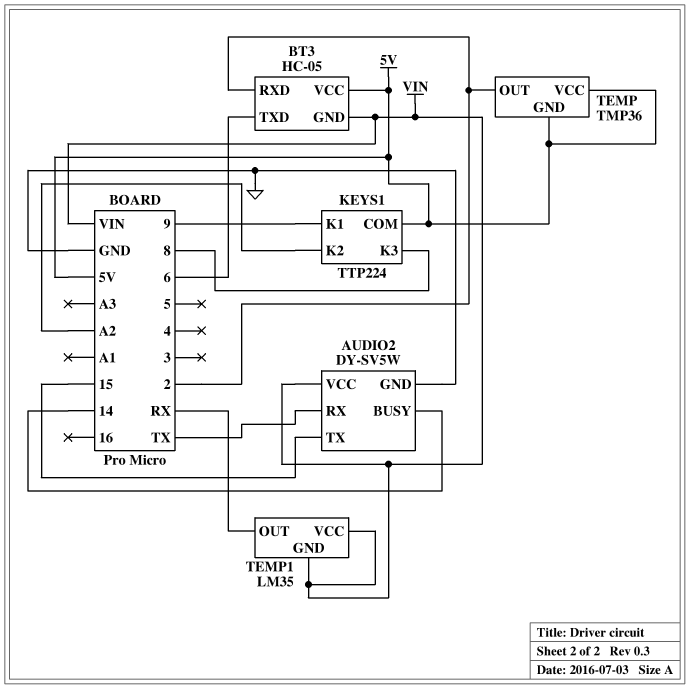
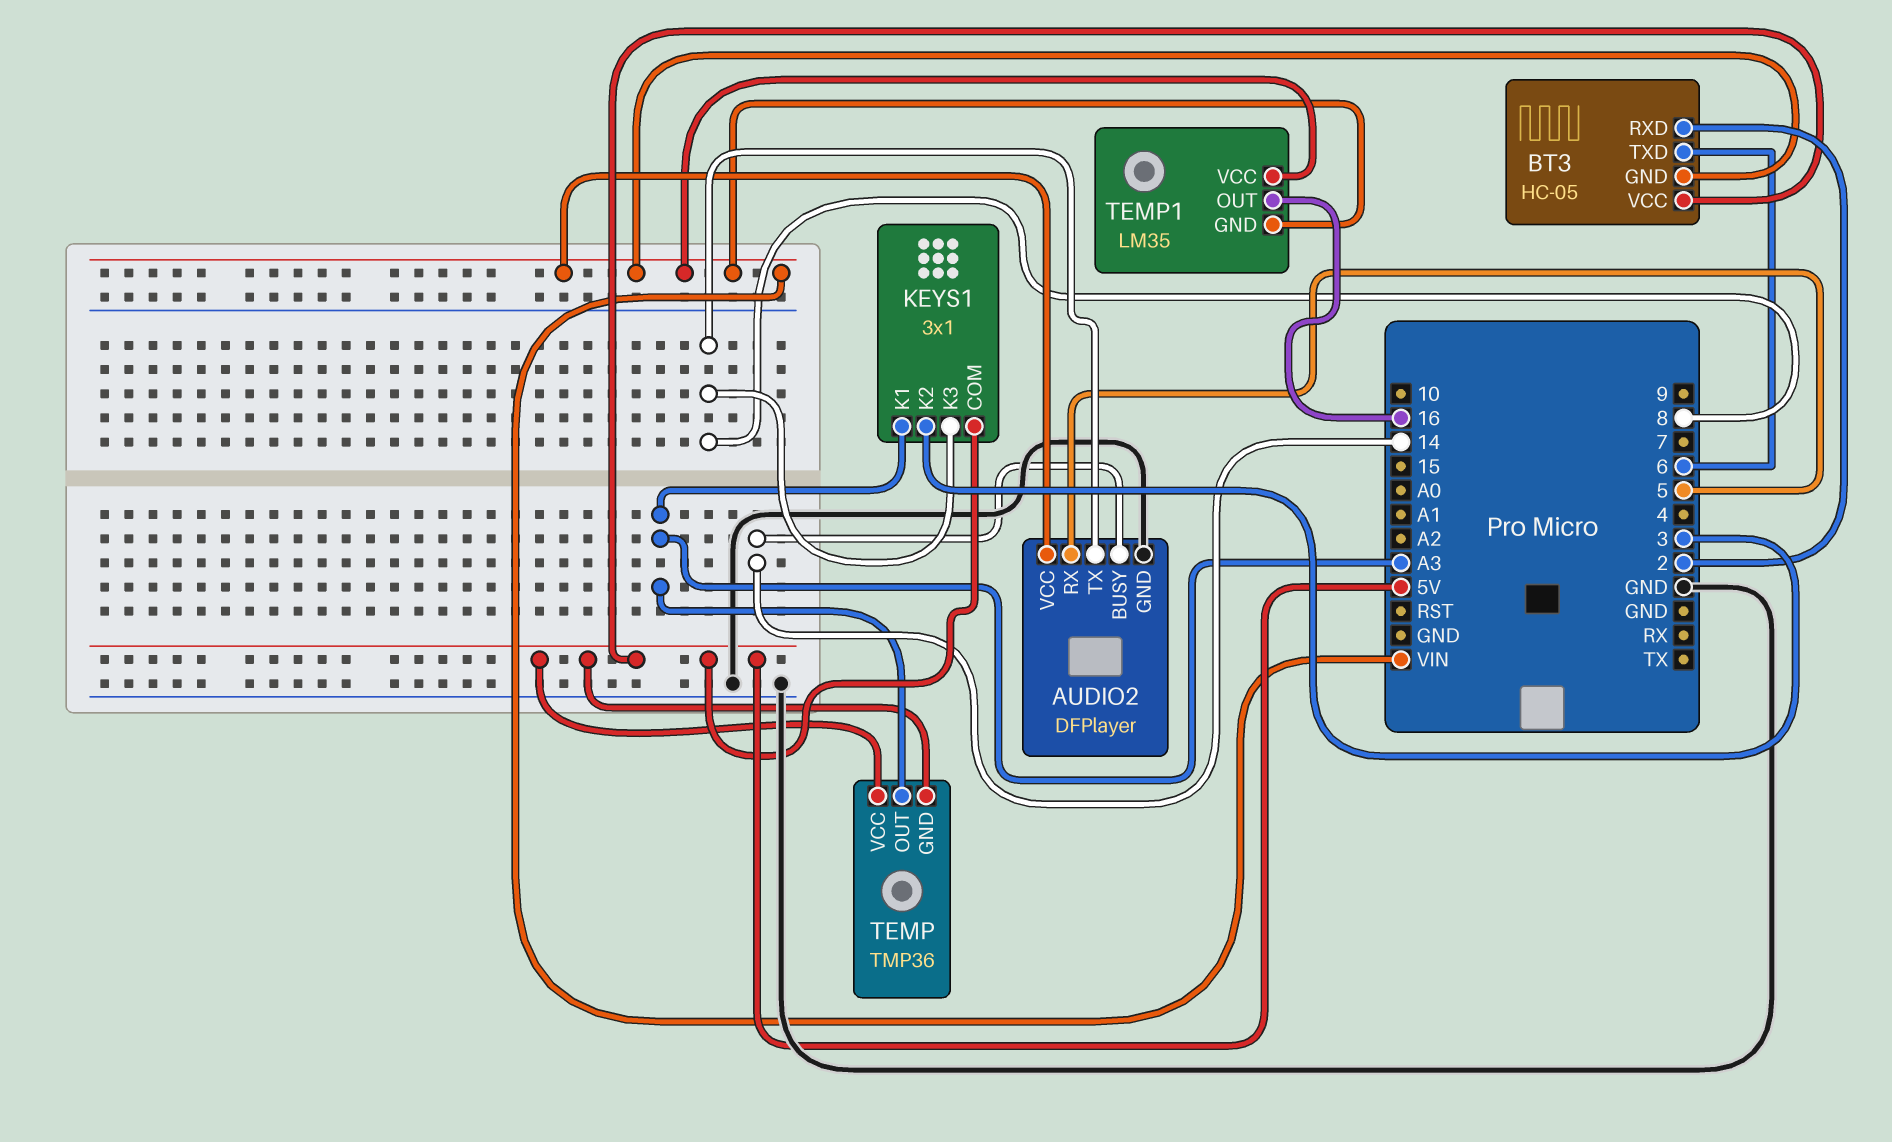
AUDIO2: DY-SV5W -> DFPlayer
AUDIO2 pin RX: TX -> 5
AUDIO2 pin TX: 15 -> 8
KEYS1: TTP224 -> 3x1
KEYS1 pin K1: 9 -> A3
KEYS1 pin K2: A2 -> 3
TEMP pin OUT: 2 -> A3
TEMP1 pin OUT: RX -> 16

